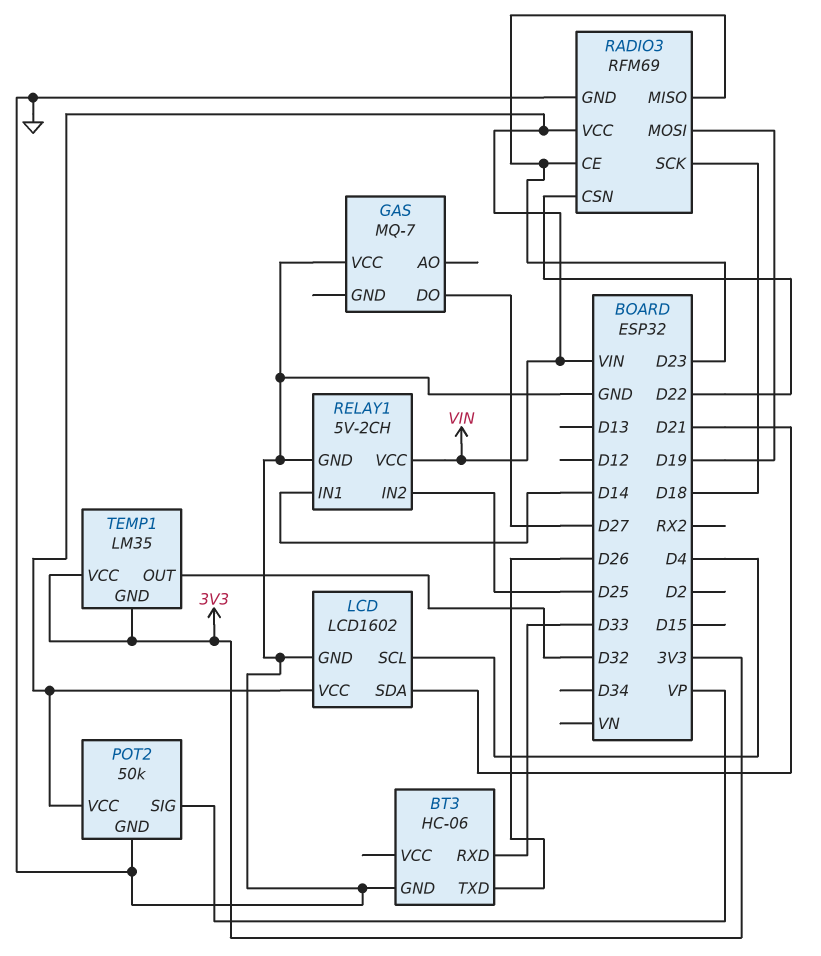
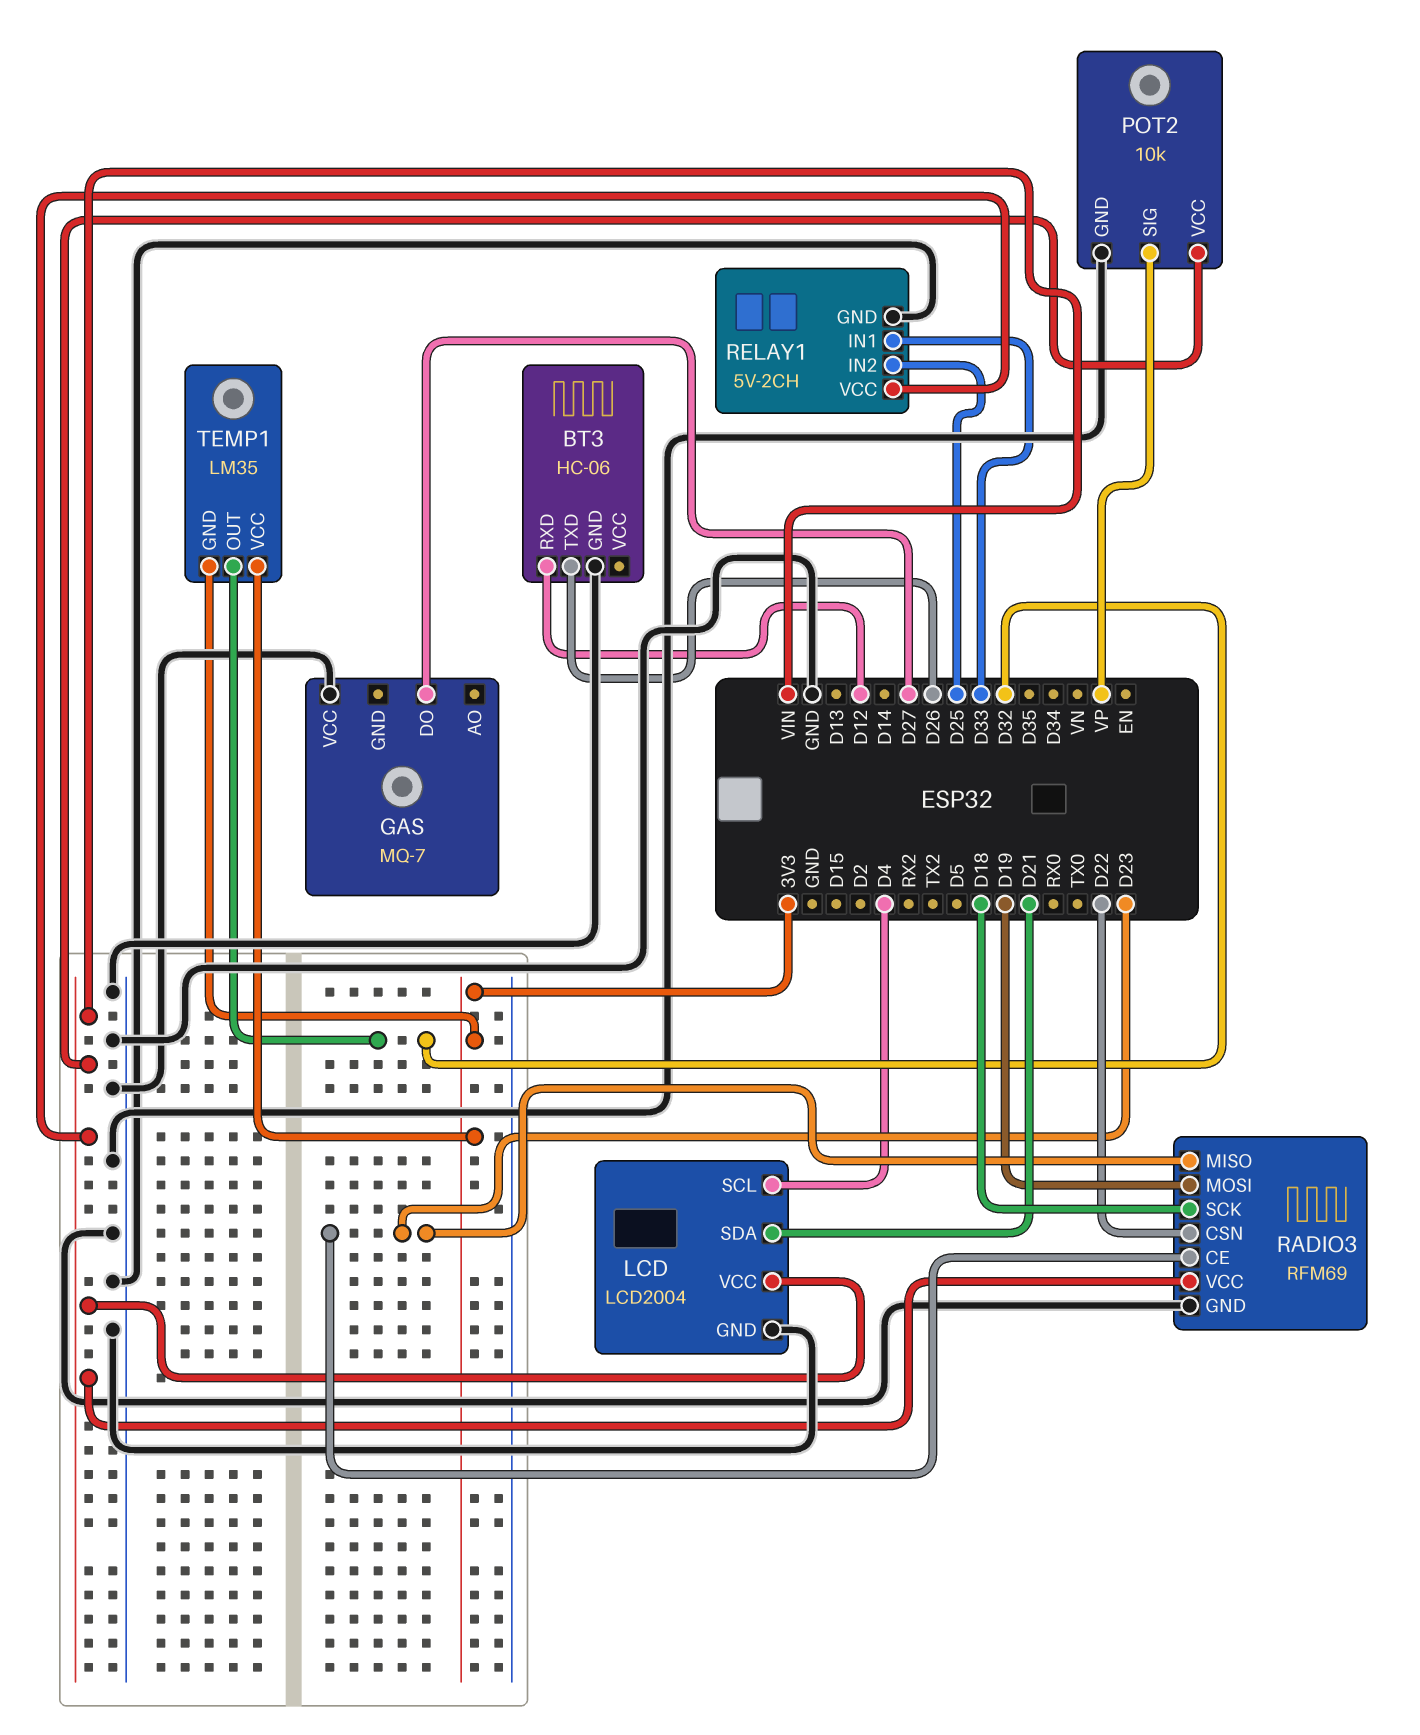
BT3 pin RXD: D33 -> D12
LCD: LCD1602 -> LCD2004
POT2: 50k -> 10k
RELAY1 pin IN1: D14 -> D33

